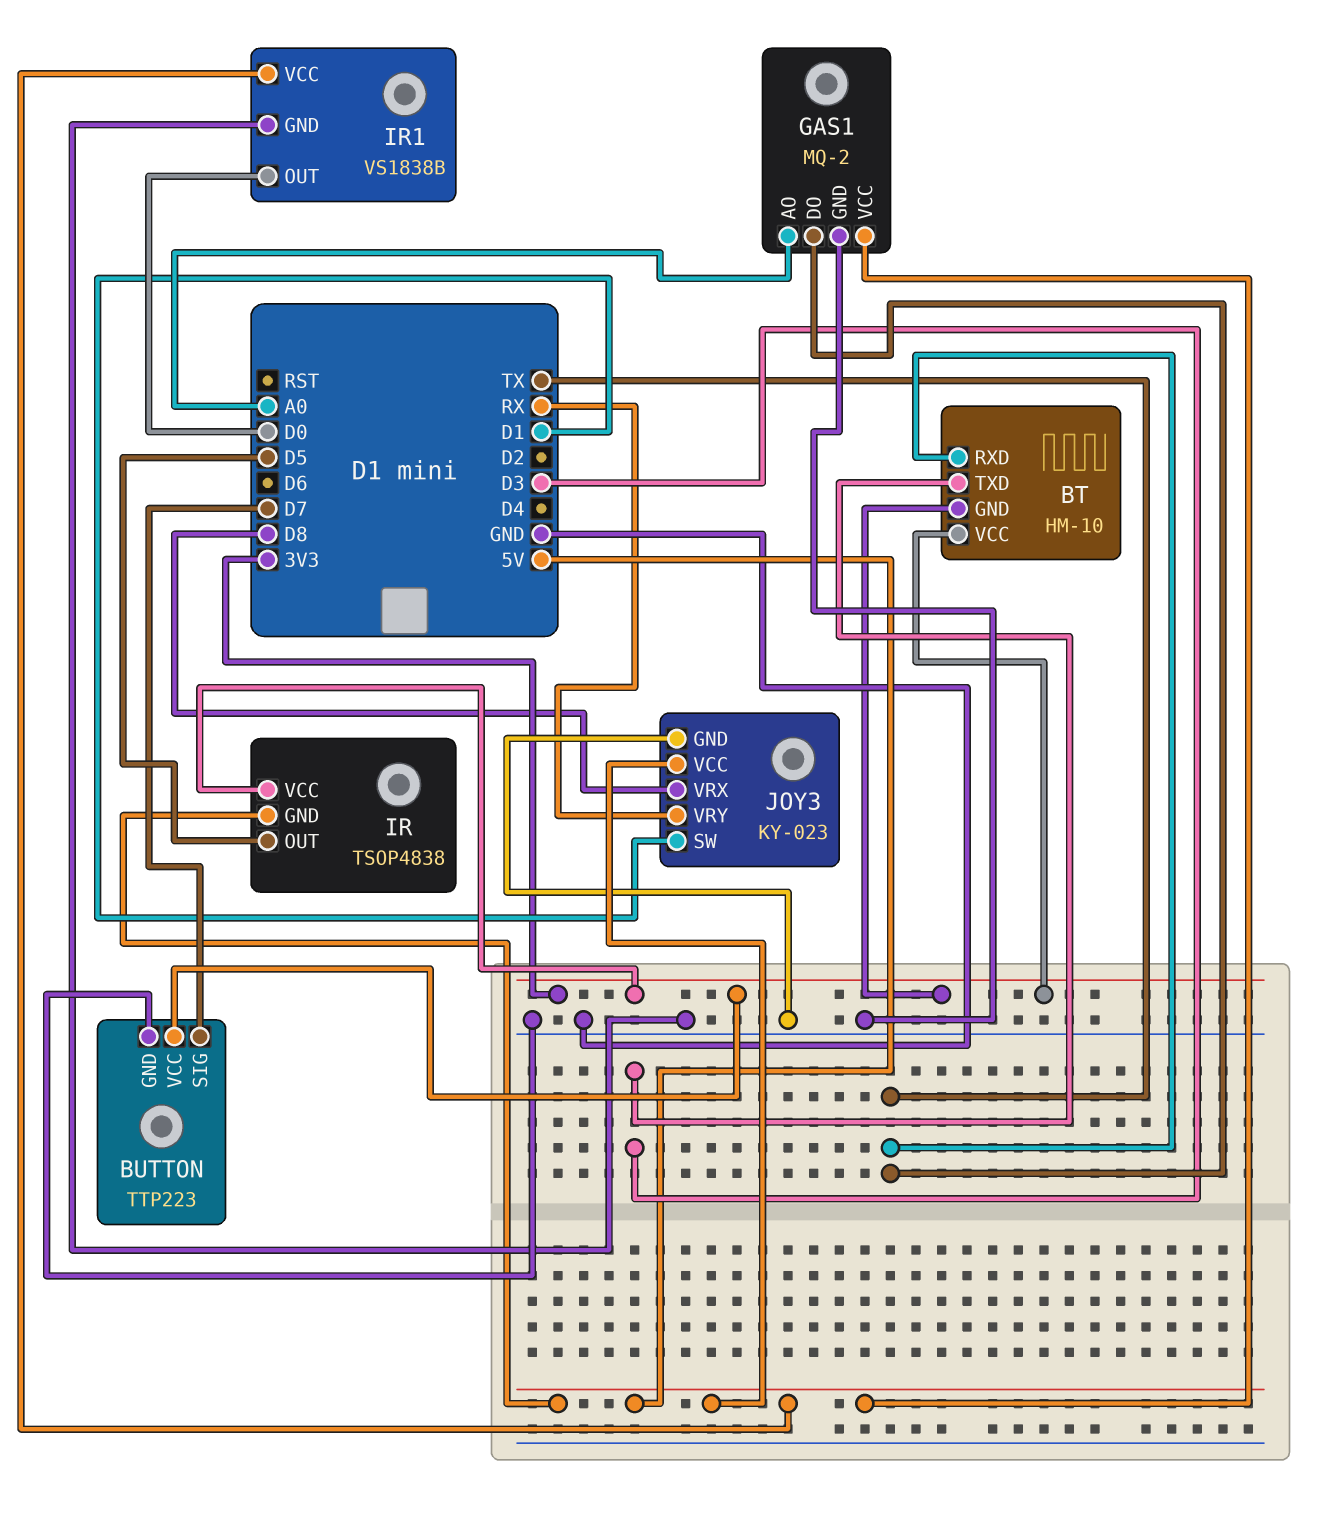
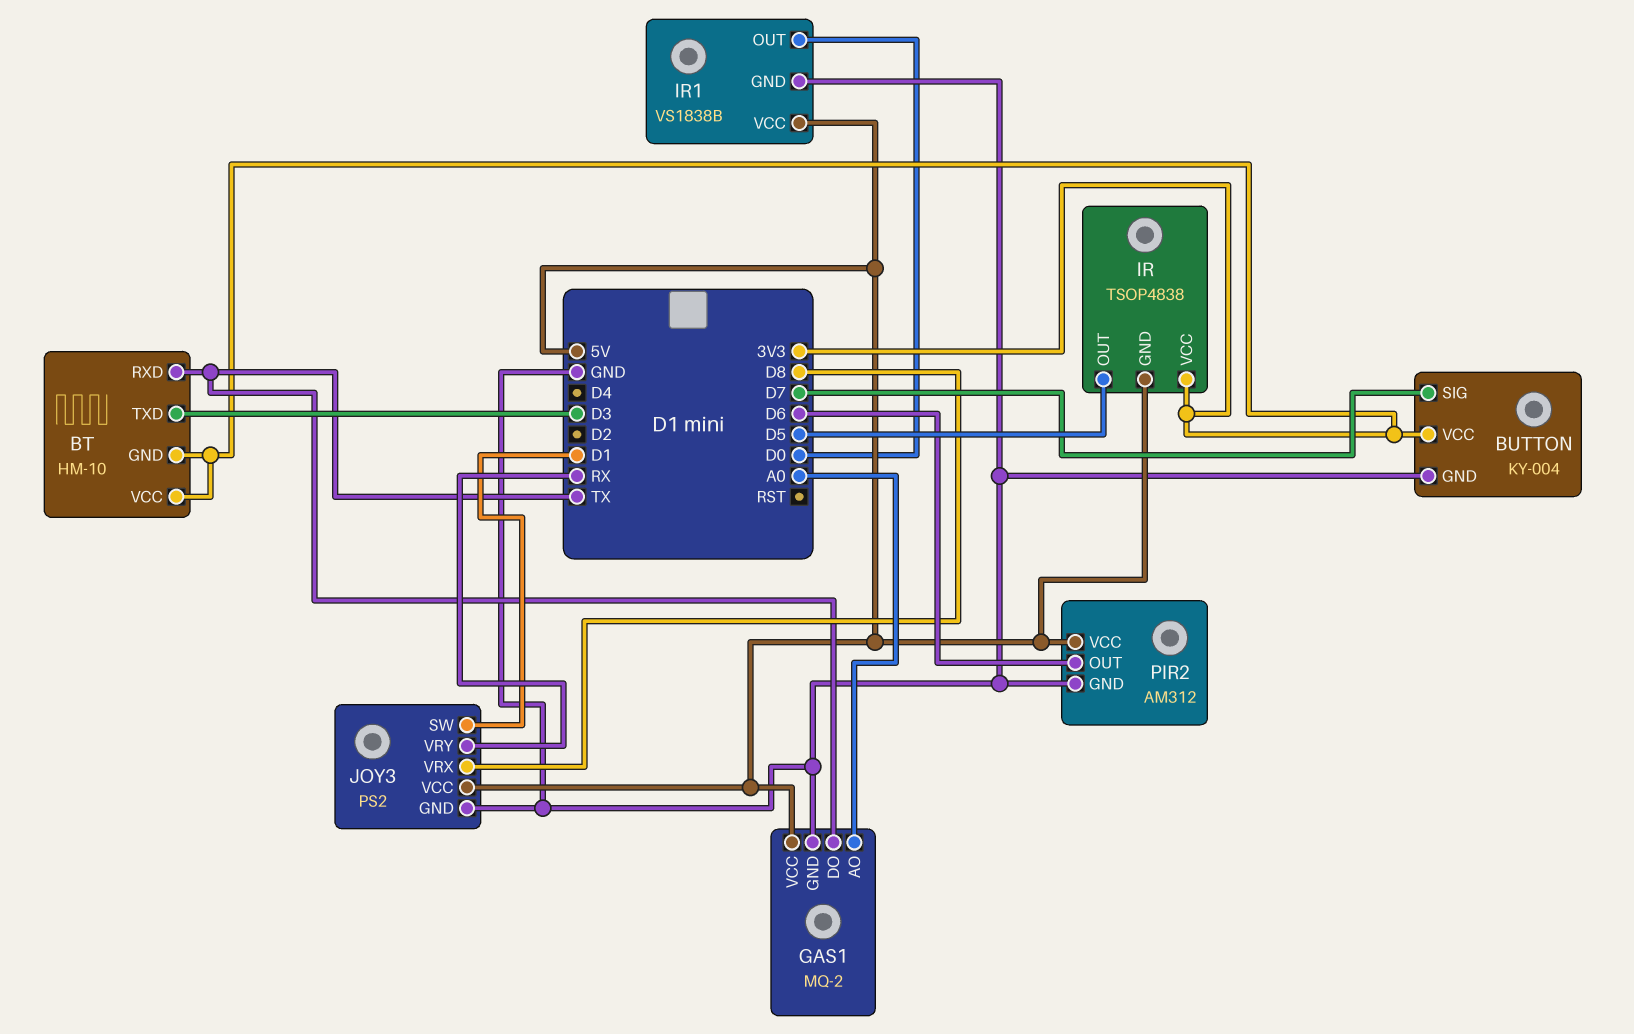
BUTTON: TTP223 -> KY-004
JOY3: KY-023 -> PS2
PIR2: none -> AM312
PIR2 pin GND: none -> GND
PIR2 pin OUT: none -> D6
PIR2 pin VCC: none -> 5V

